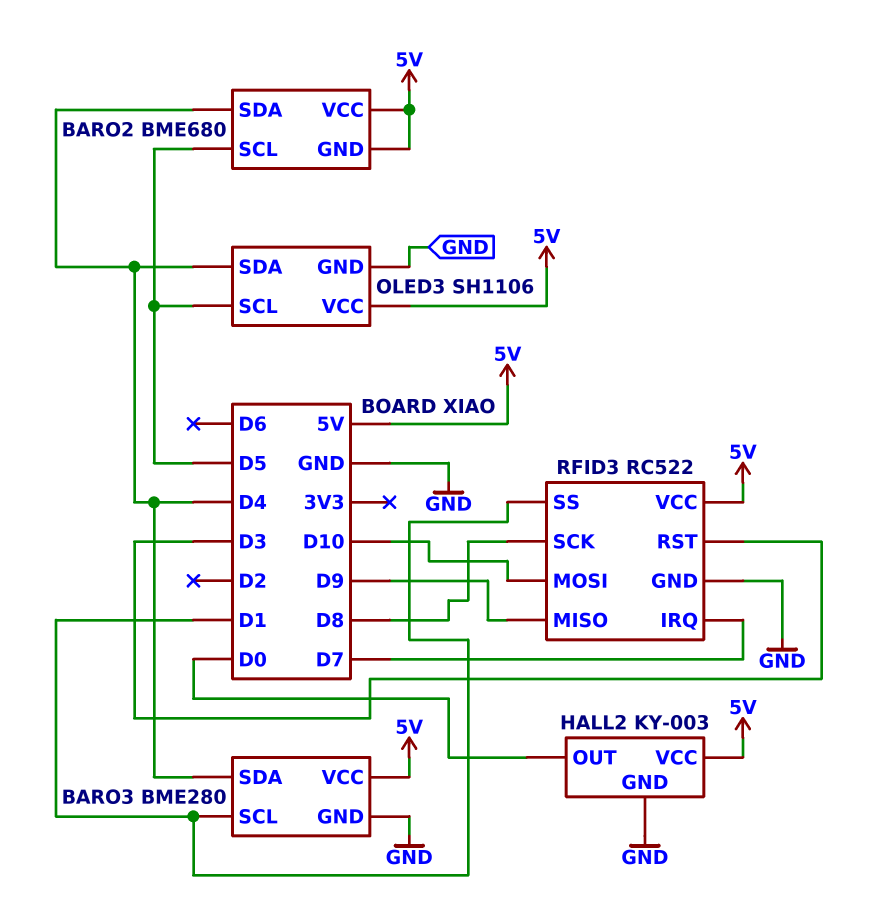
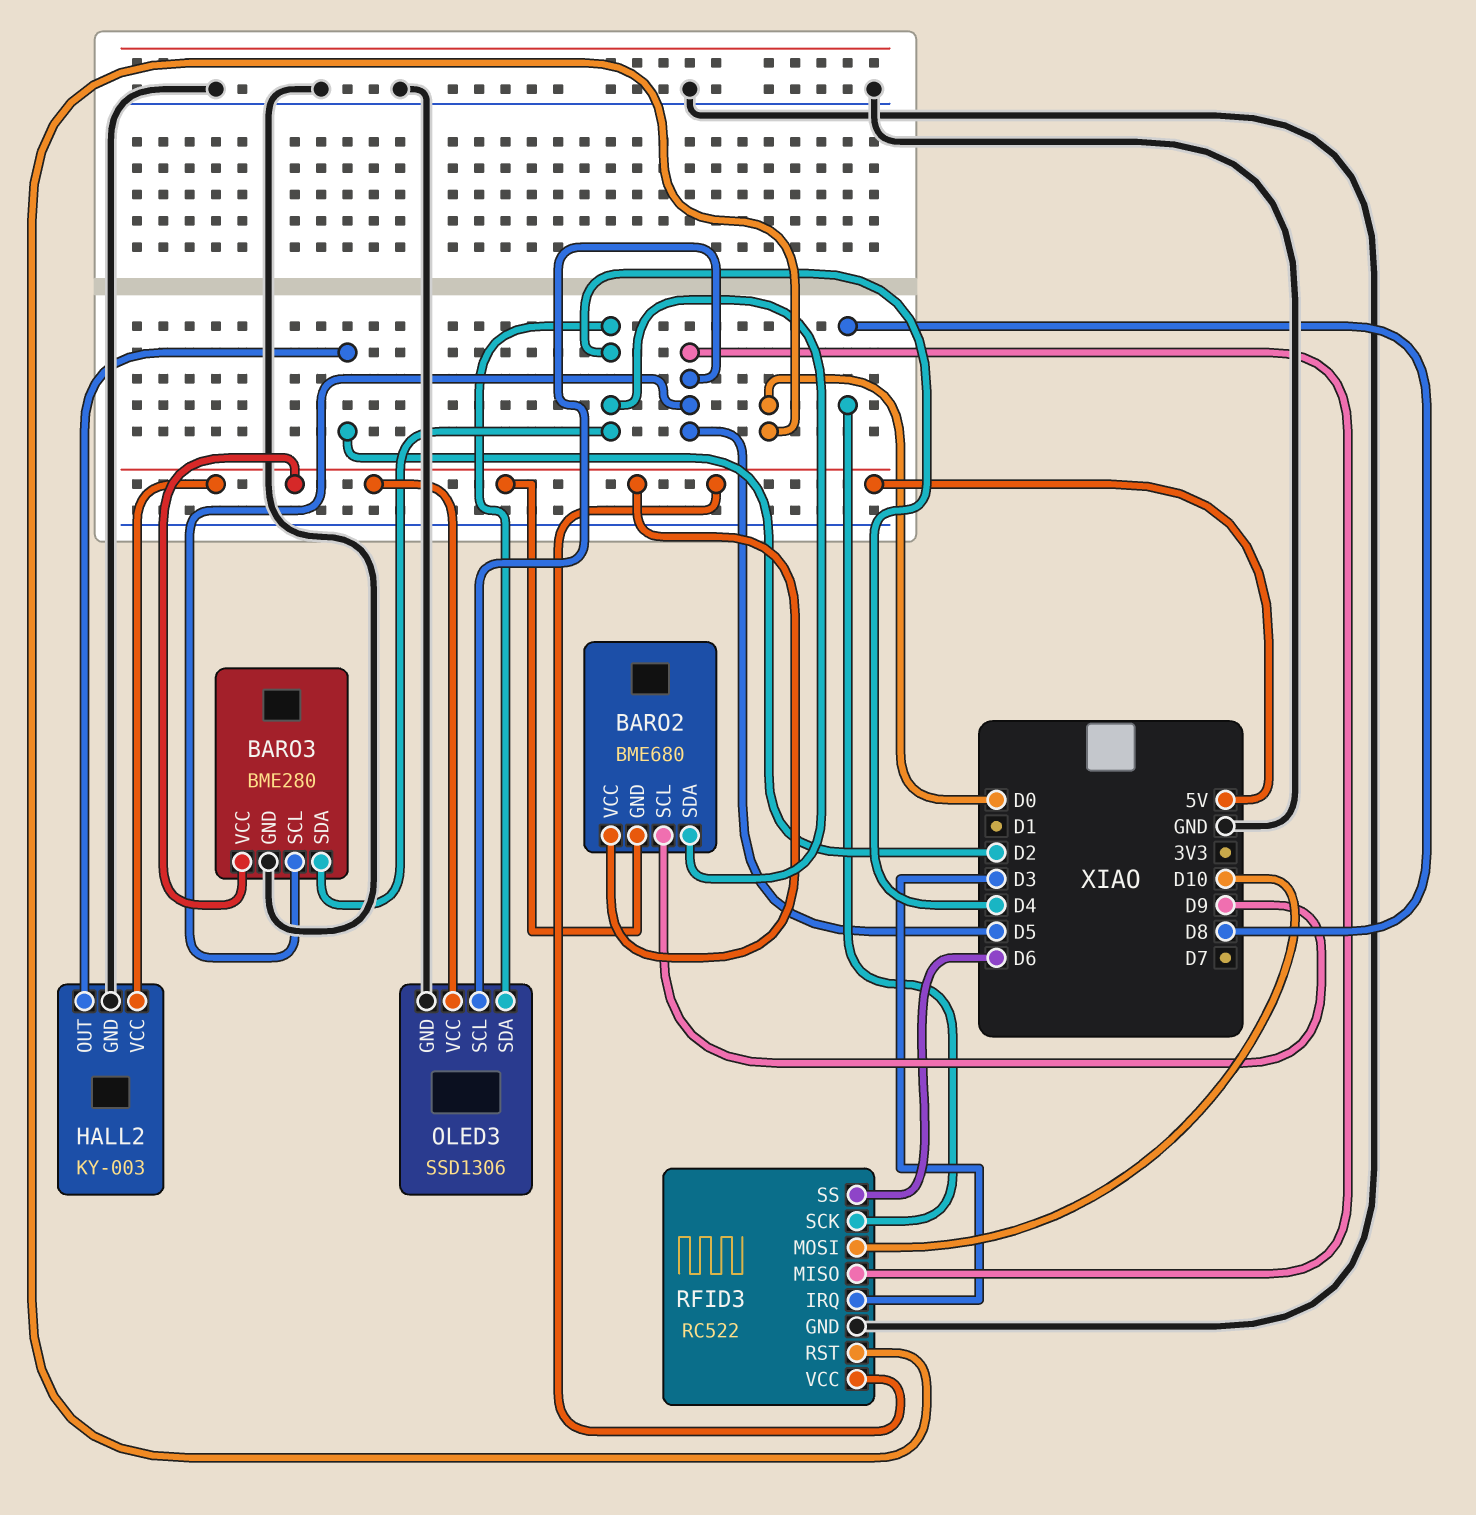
BARO2 pin SCL: D5 -> D9
BARO3 pin SCL: D1 -> D5
HALL2 pin OUT: D0 -> D2
OLED3: SH1106 -> SSD1306
RFID3 pin IRQ: D7 -> D3
RFID3 pin MISO: D9 -> D5
RFID3 pin RST: D3 -> D0
RFID3 pin SS: D1 -> D6

